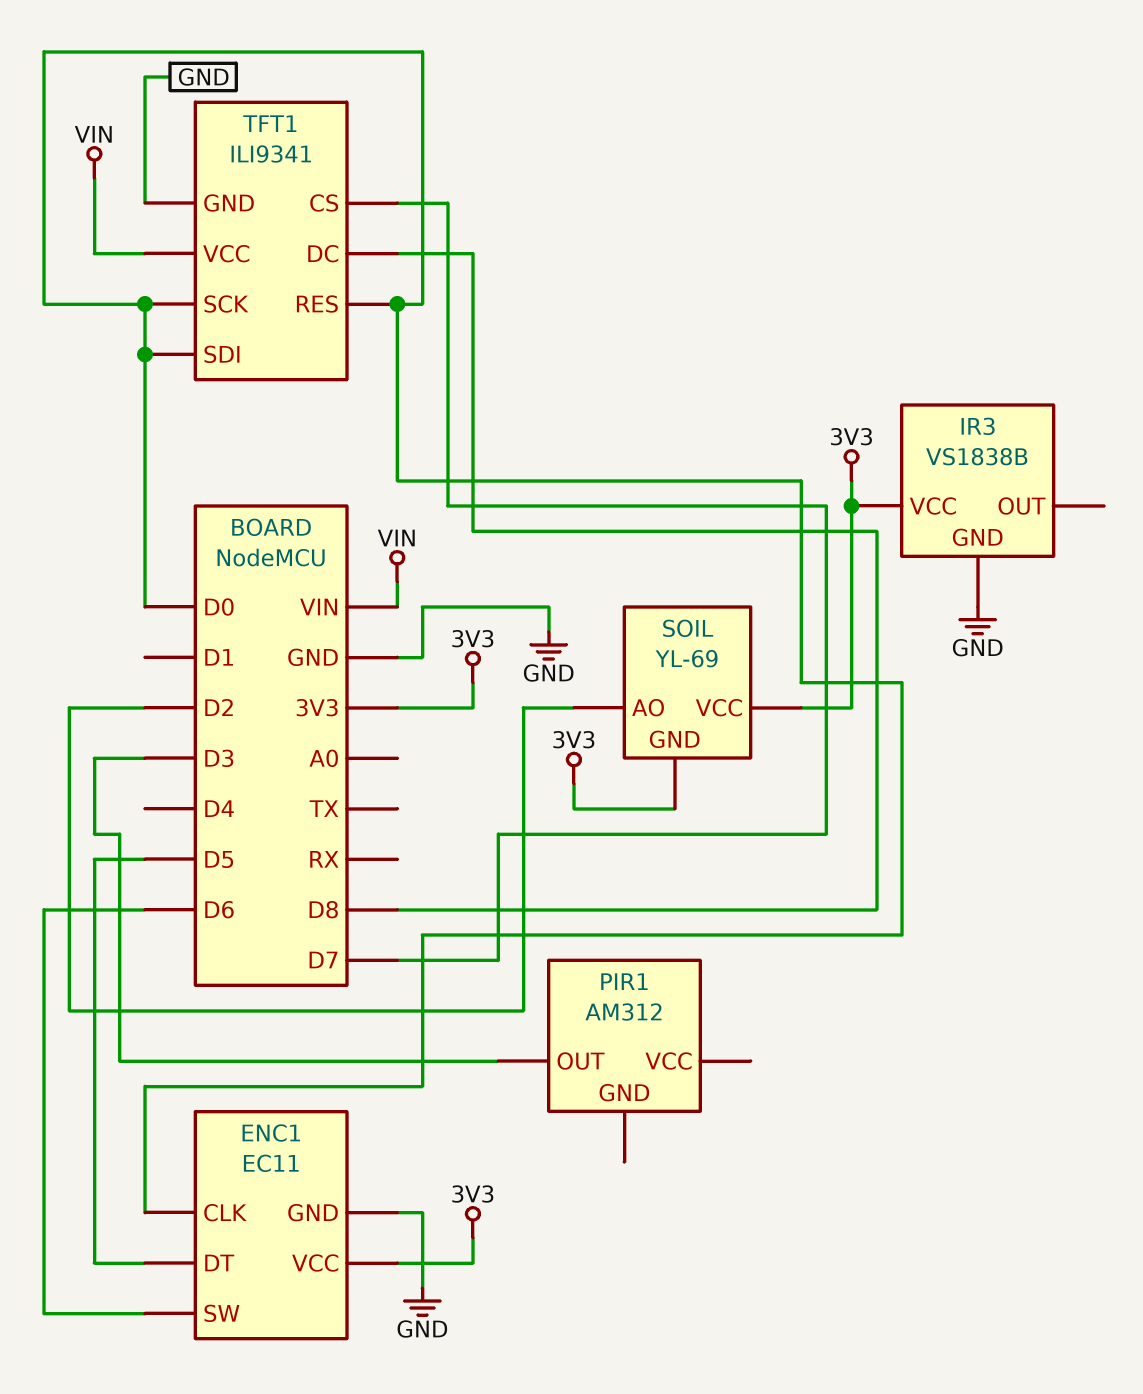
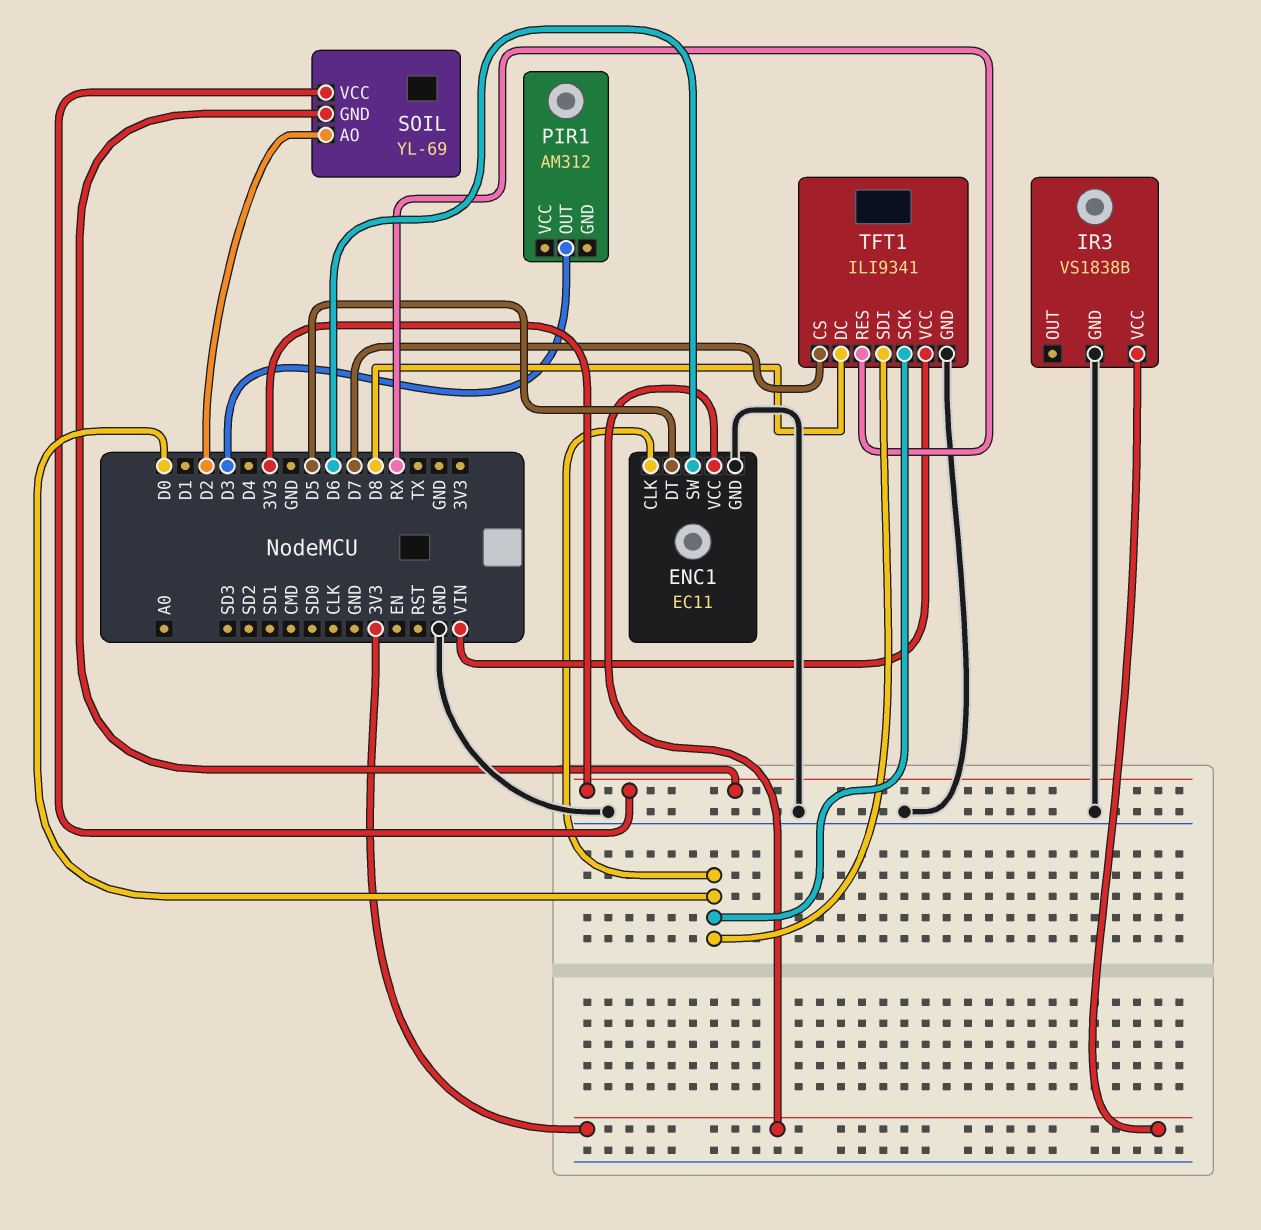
TFT1 pin RES: D0 -> RX

